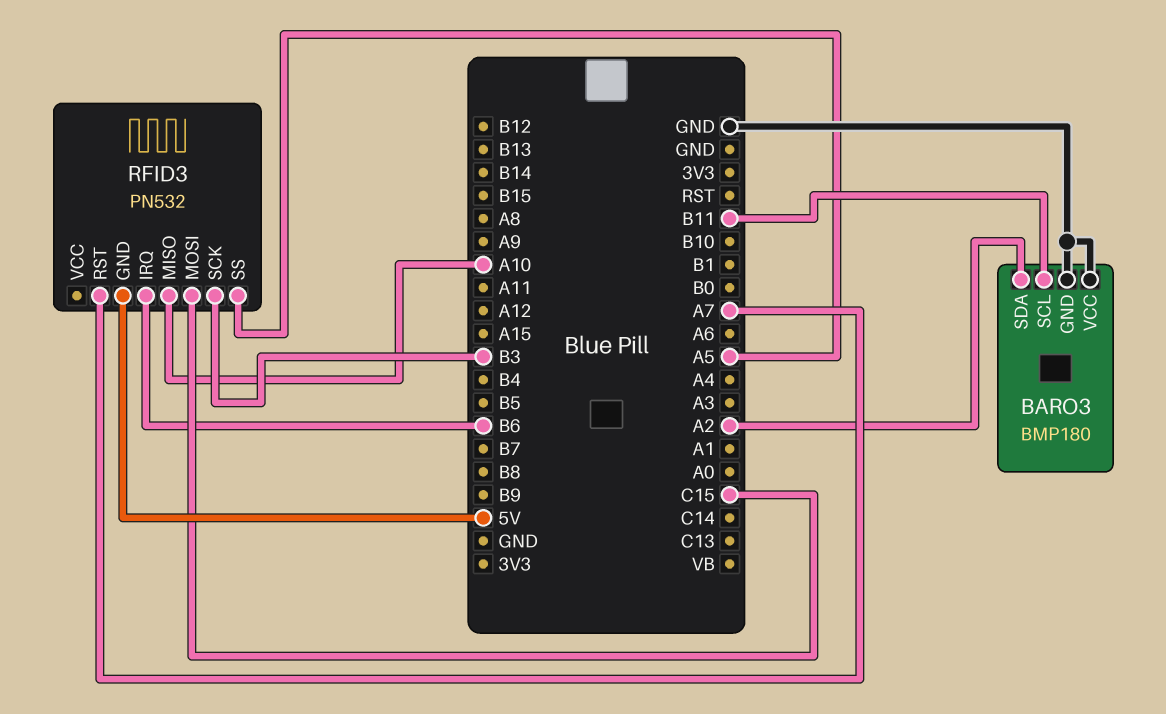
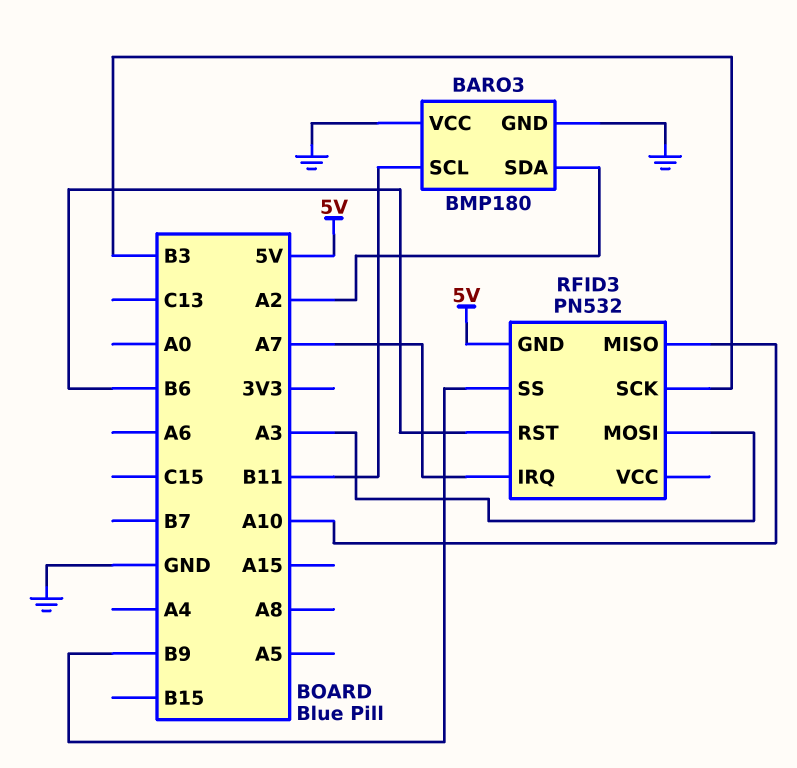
RFID3 pin IRQ: B6 -> A7
RFID3 pin MOSI: C15 -> A3
RFID3 pin RST: A7 -> B6
RFID3 pin SS: A5 -> B9

